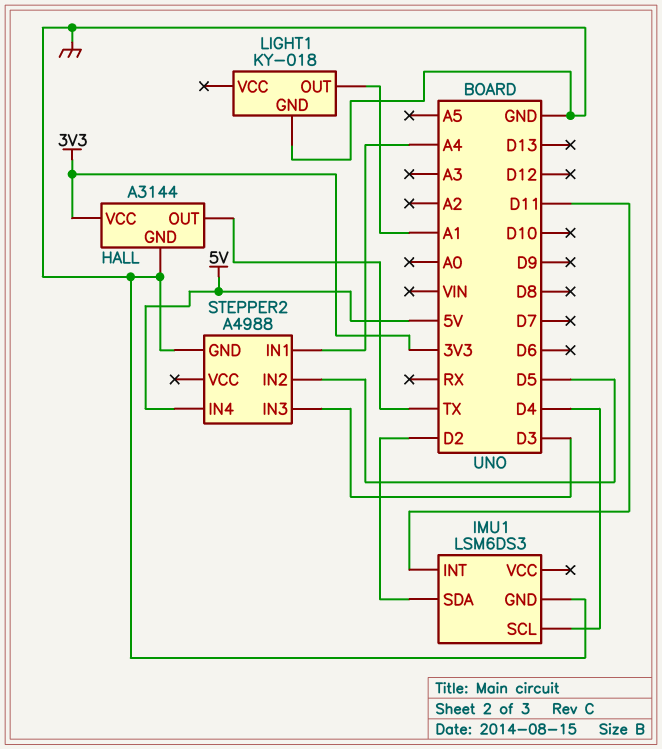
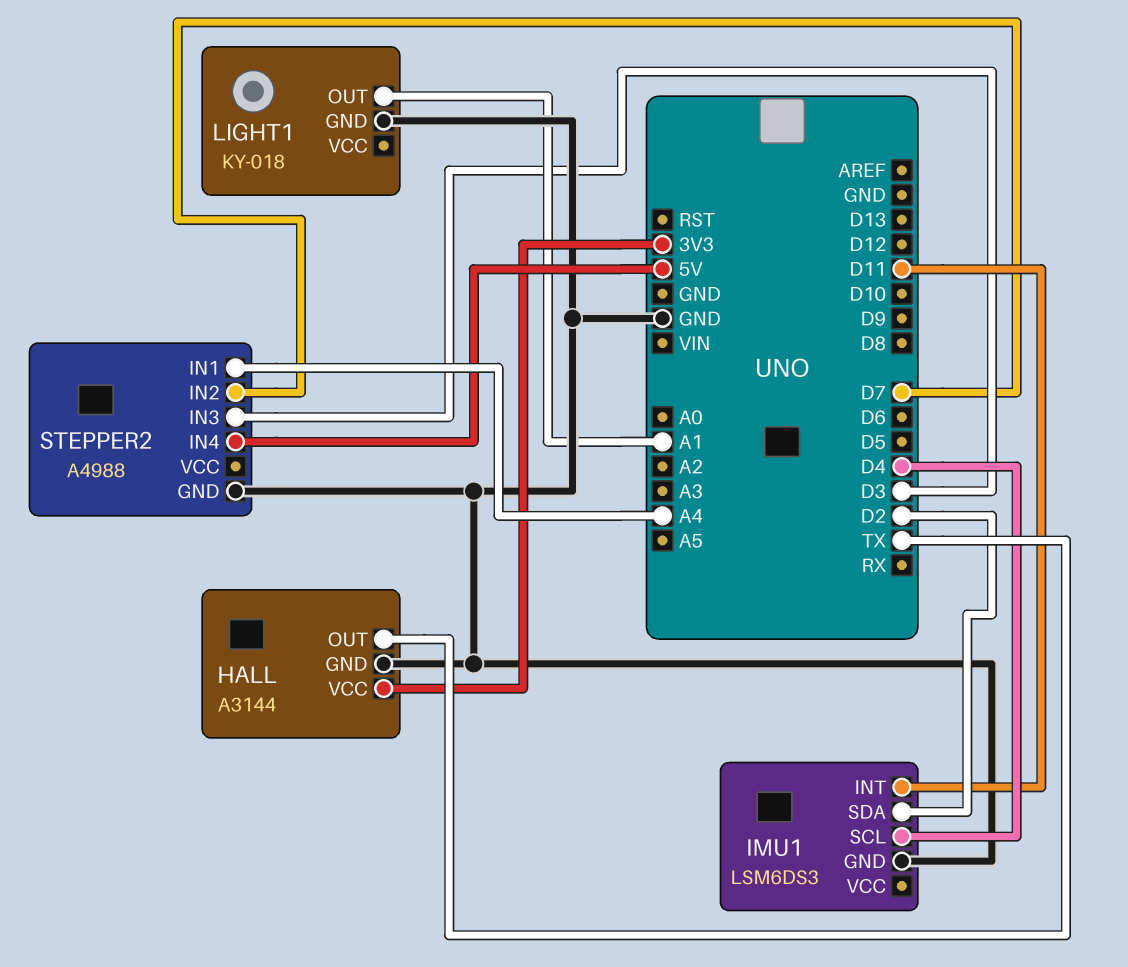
STEPPER2 pin IN2: D5 -> D7

